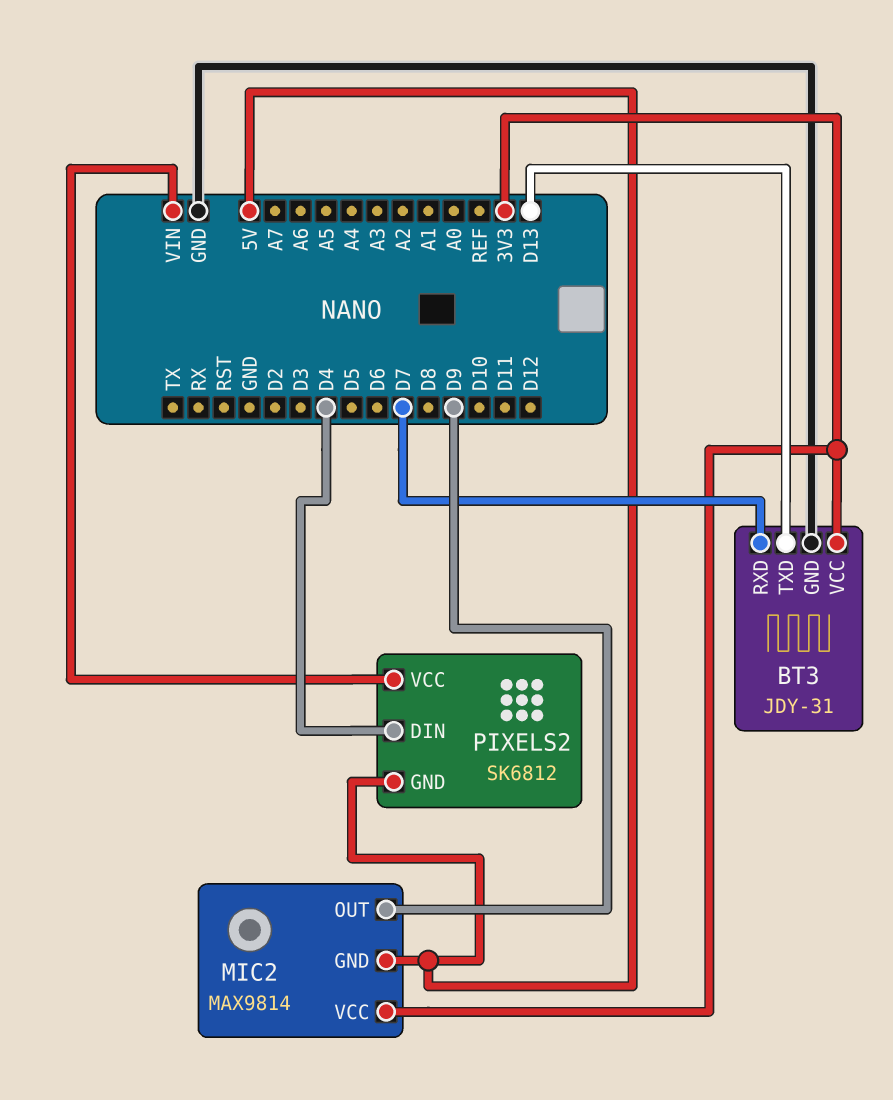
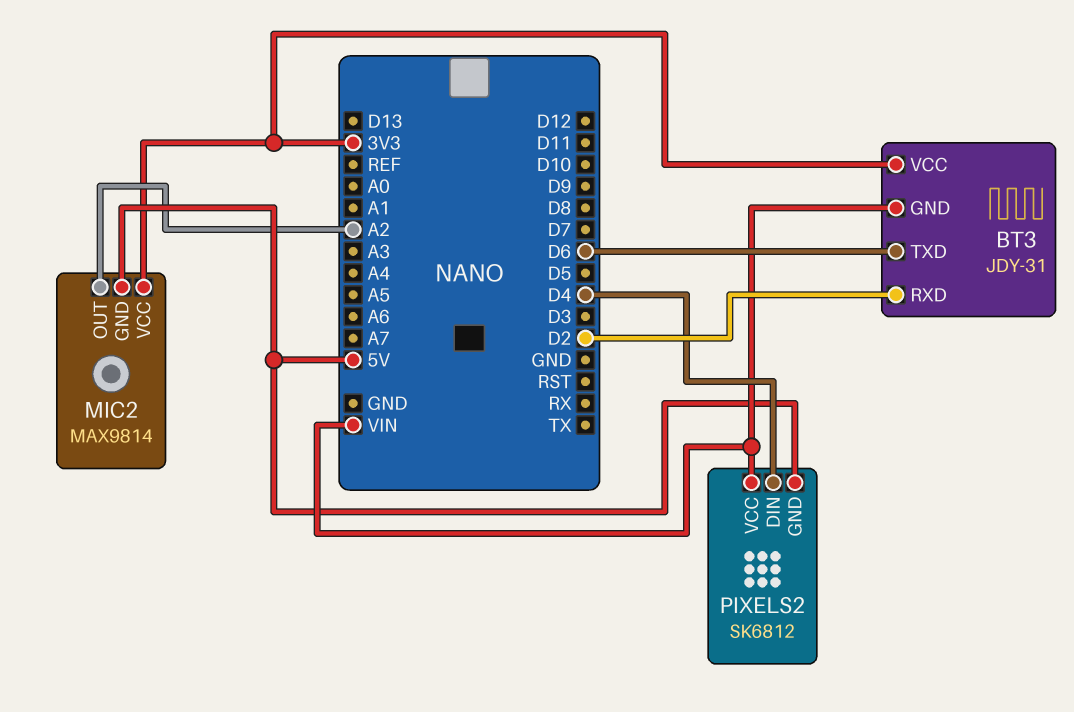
BT3 pin GND: GND -> VIN
BT3 pin RXD: D7 -> D2
BT3 pin TXD: D13 -> D6
MIC2 pin OUT: D9 -> A2

